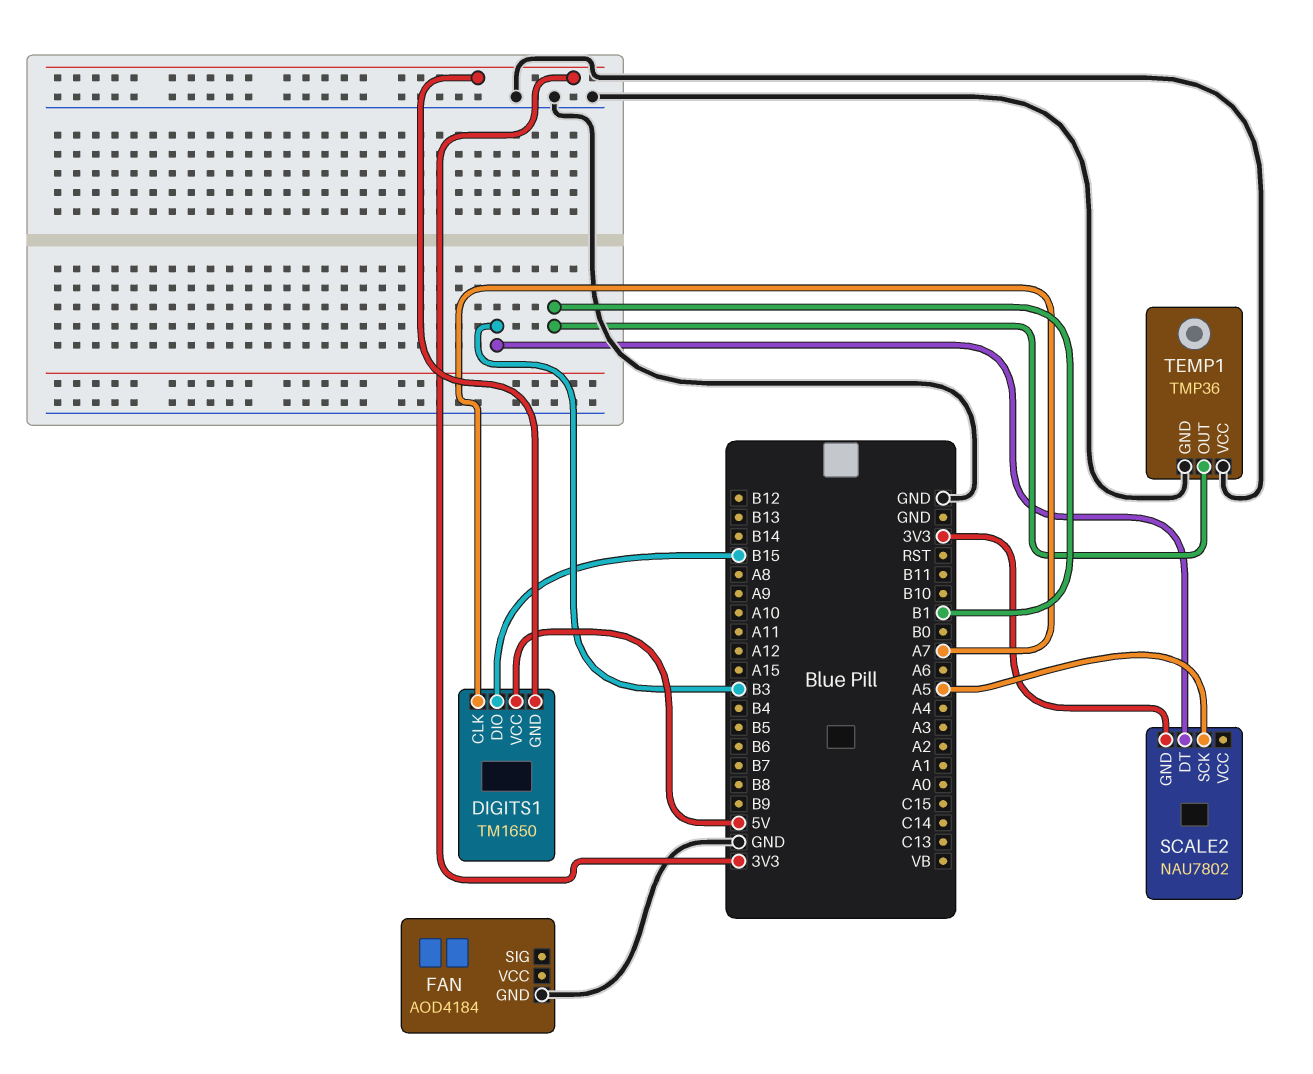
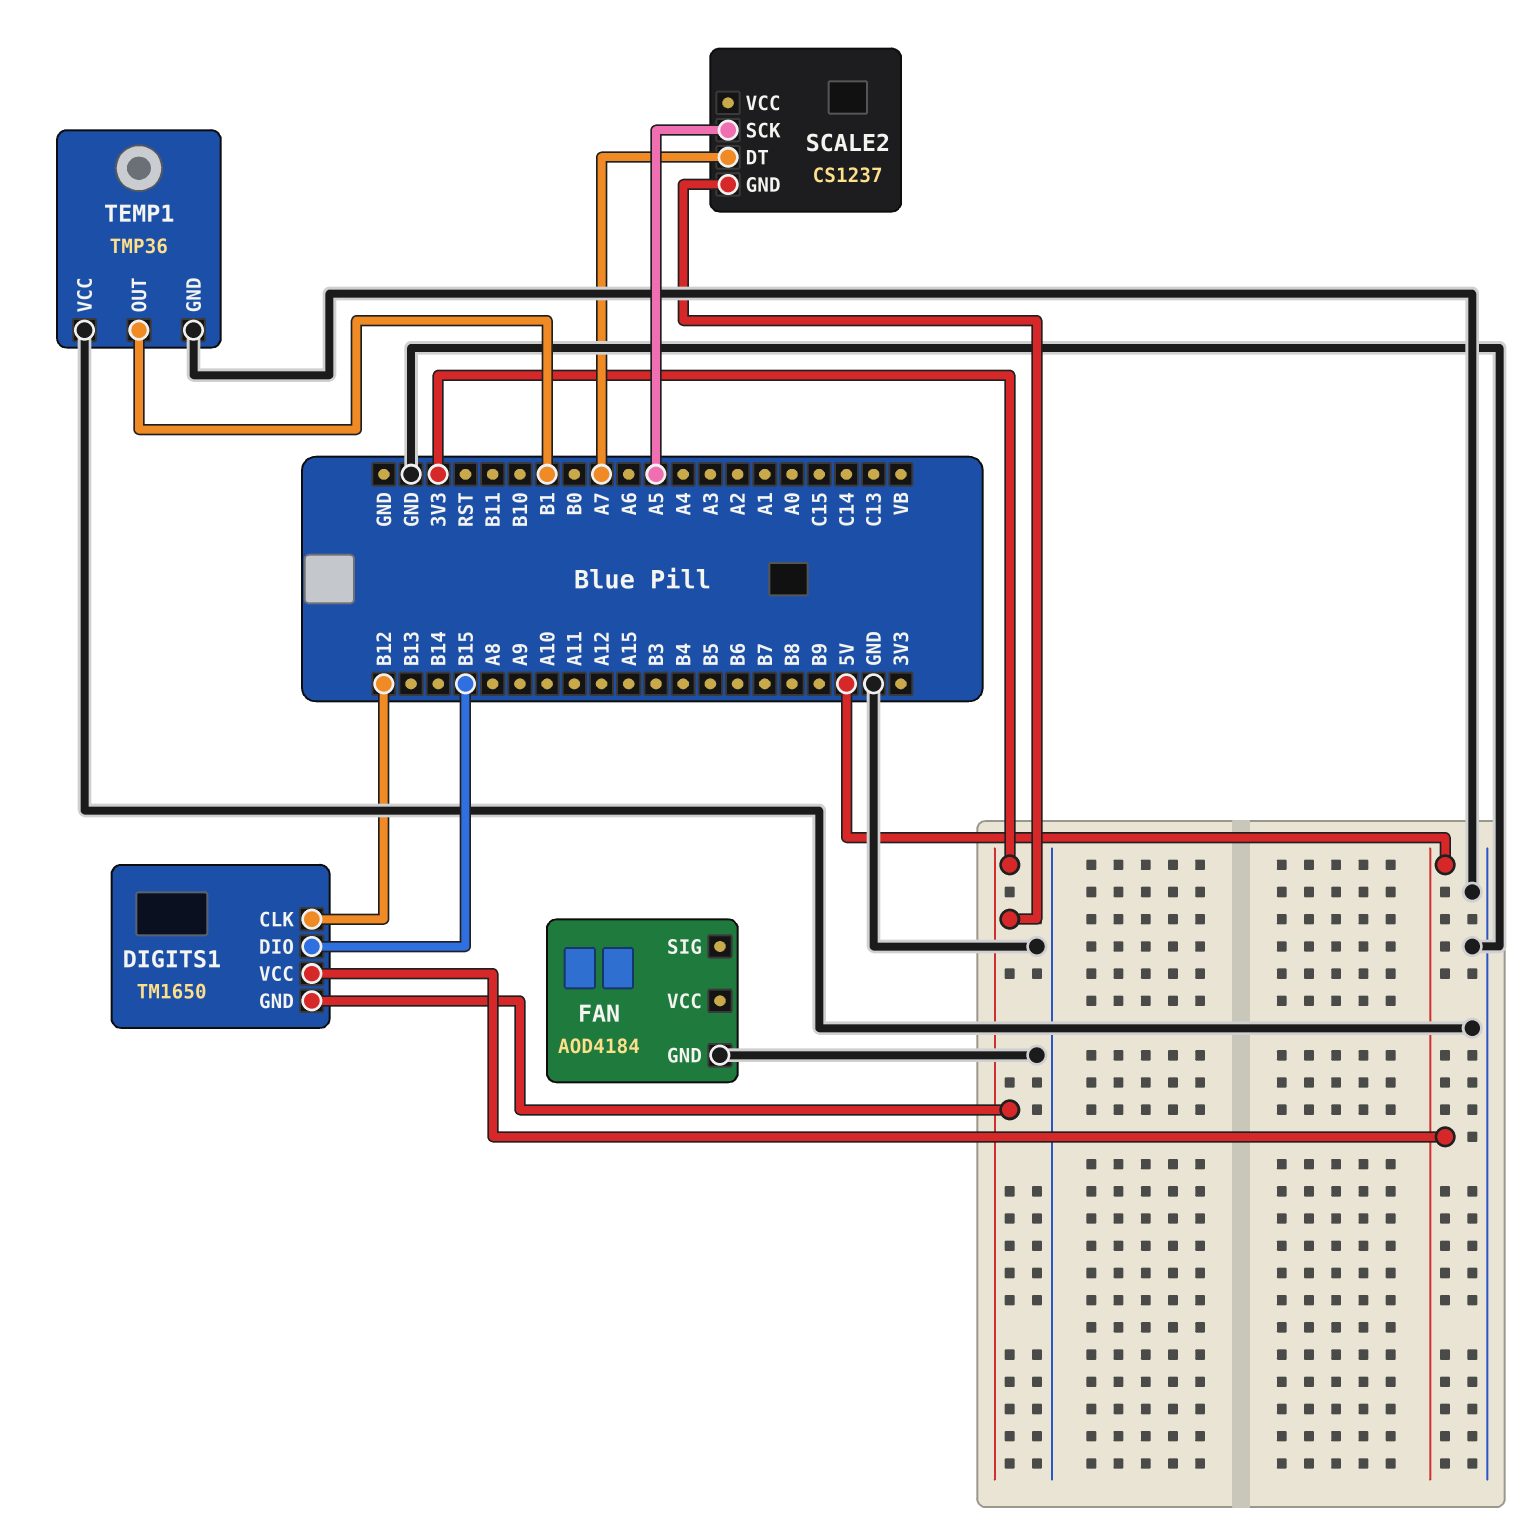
DIGITS1 pin CLK: A7 -> B12
SCALE2: NAU7802 -> CS1237
SCALE2 pin DT: B3 -> A7

